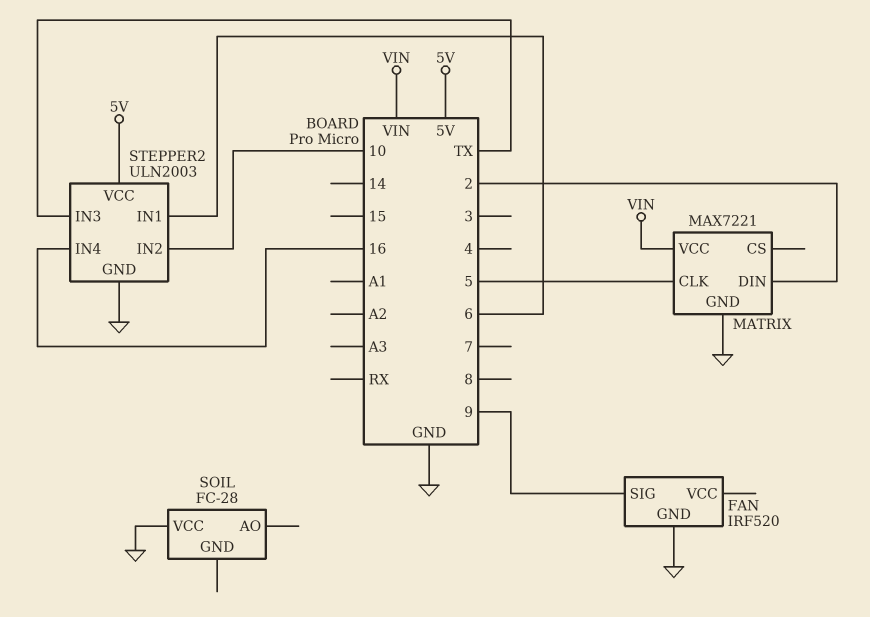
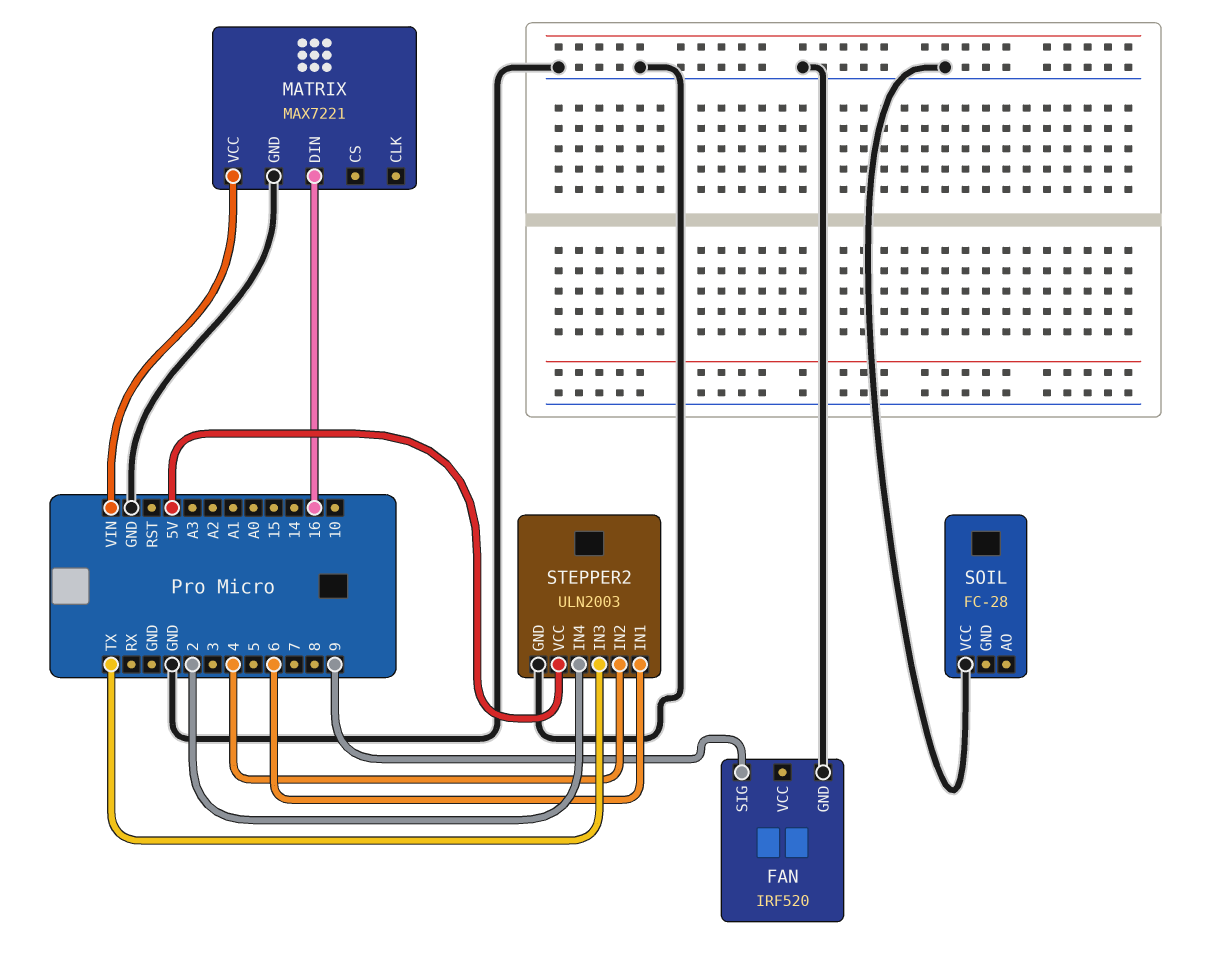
MATRIX pin CLK: 5 -> none
MATRIX pin DIN: 2 -> 16
STEPPER2 pin IN2: 10 -> 4
STEPPER2 pin IN4: 16 -> 2

